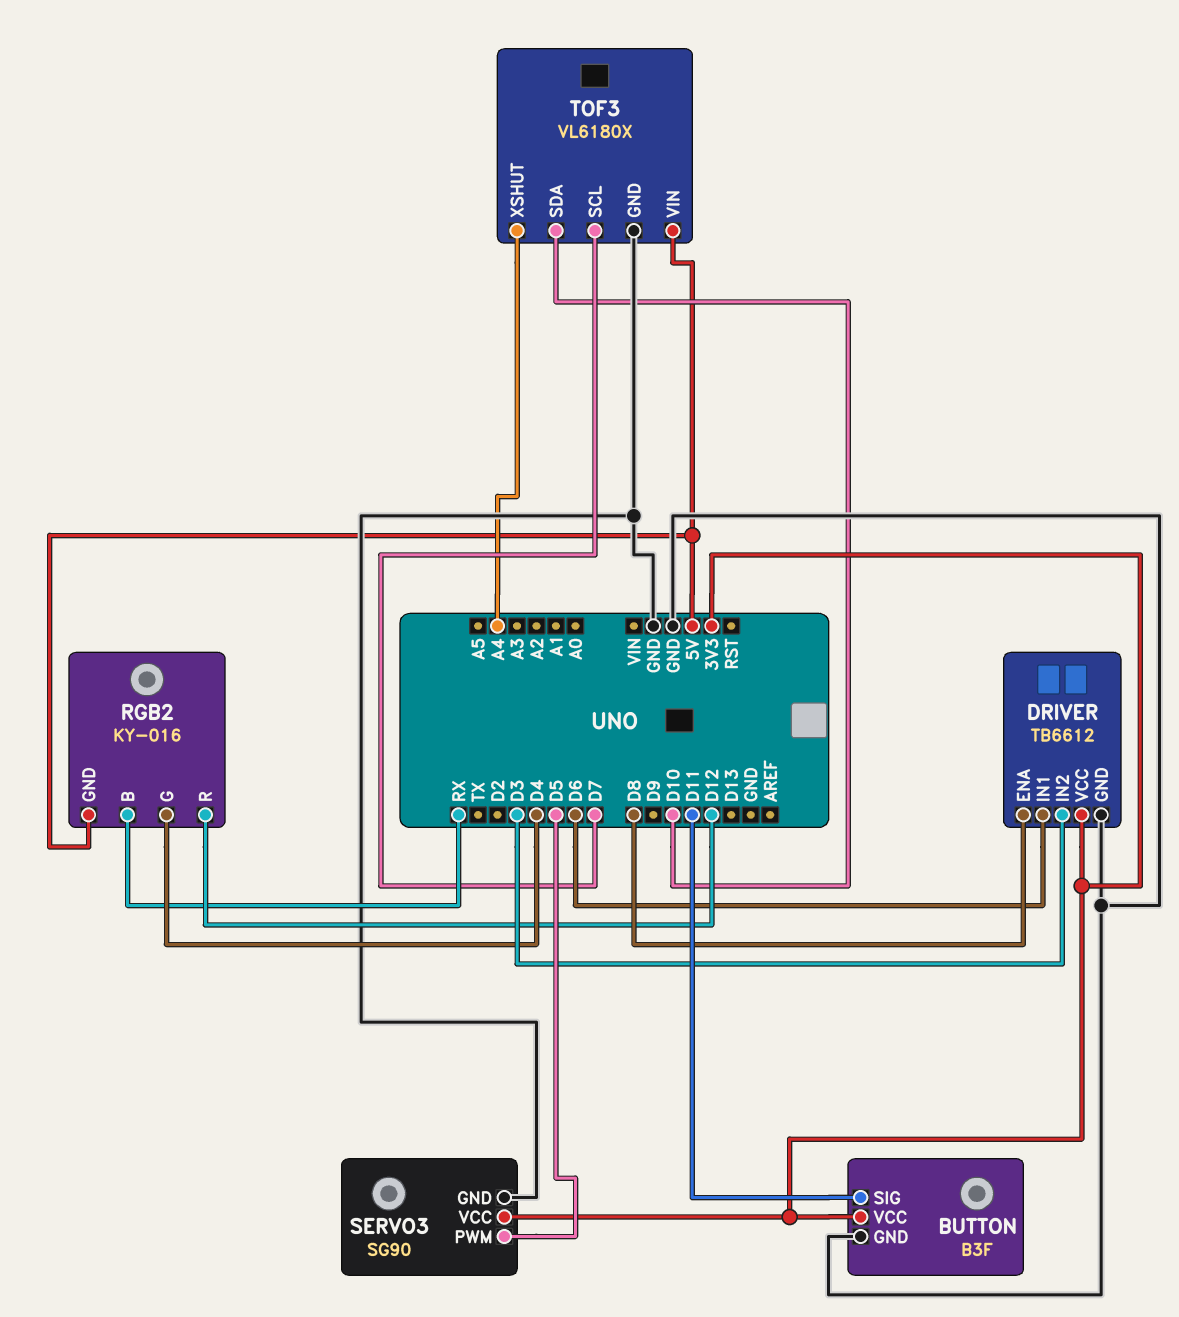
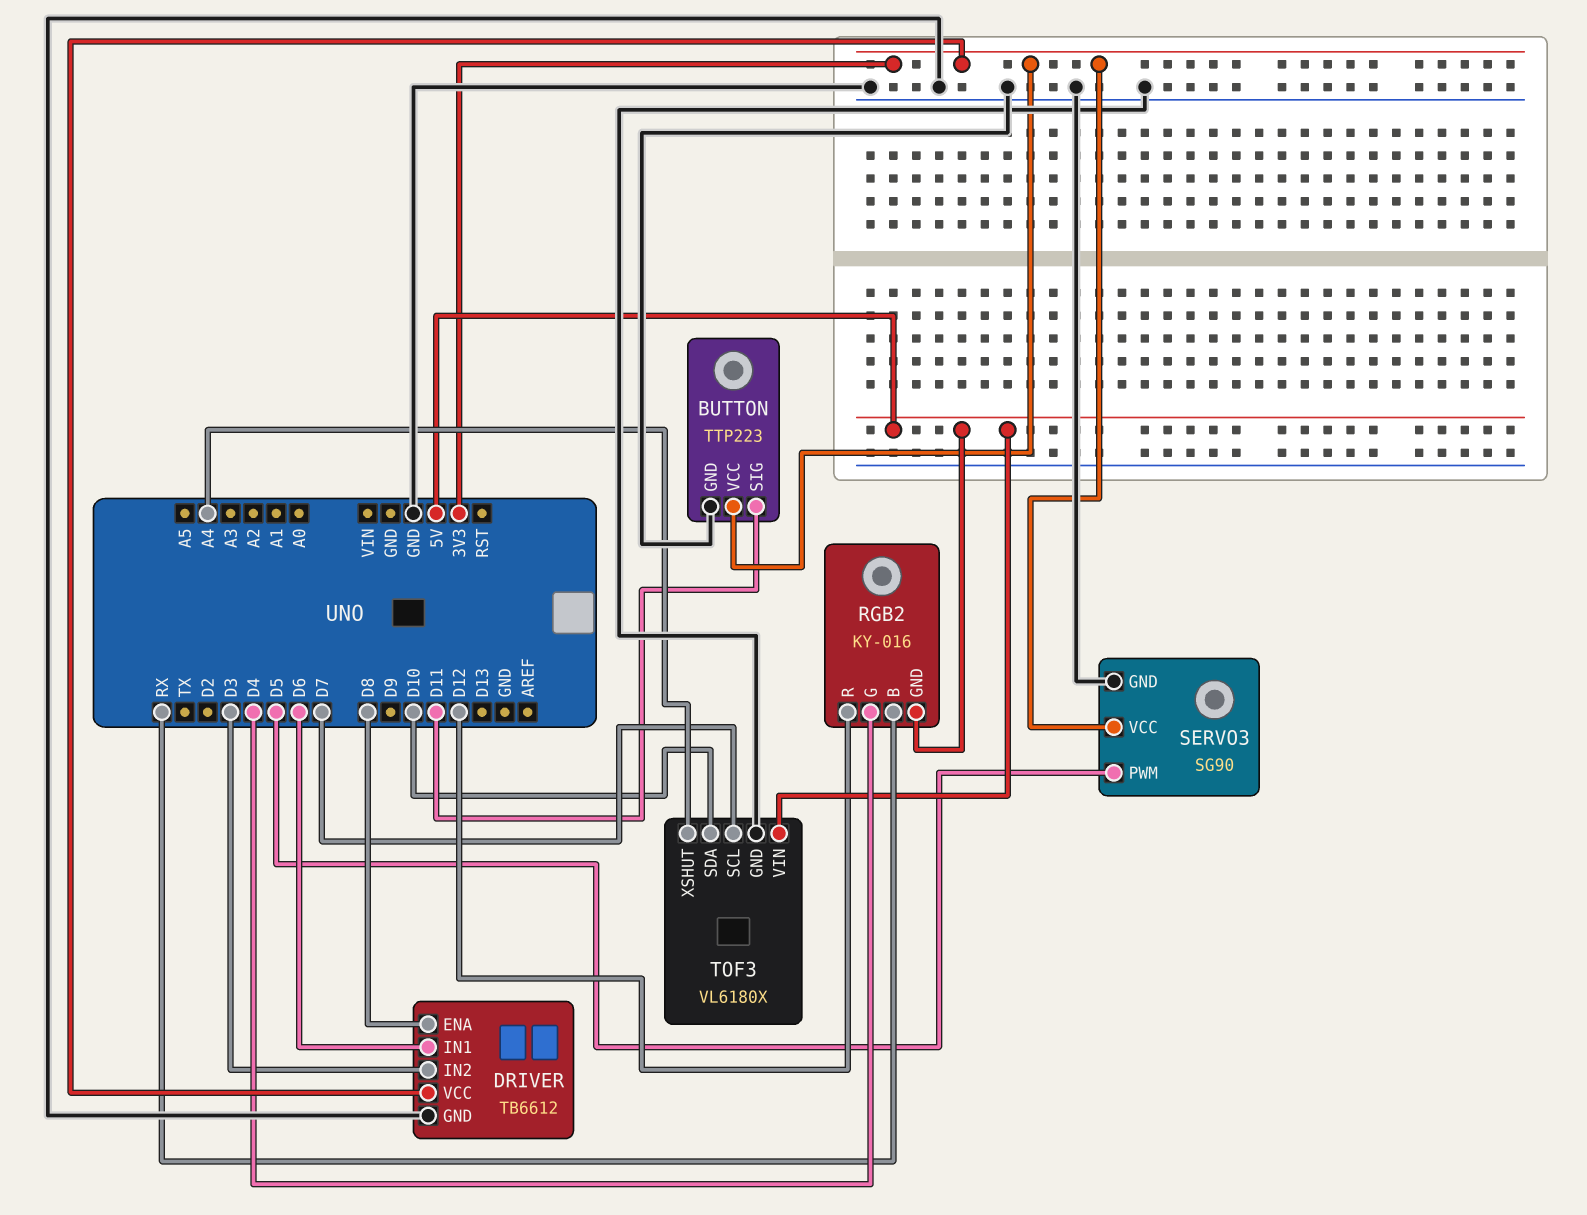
BUTTON: B3F -> TTP223

